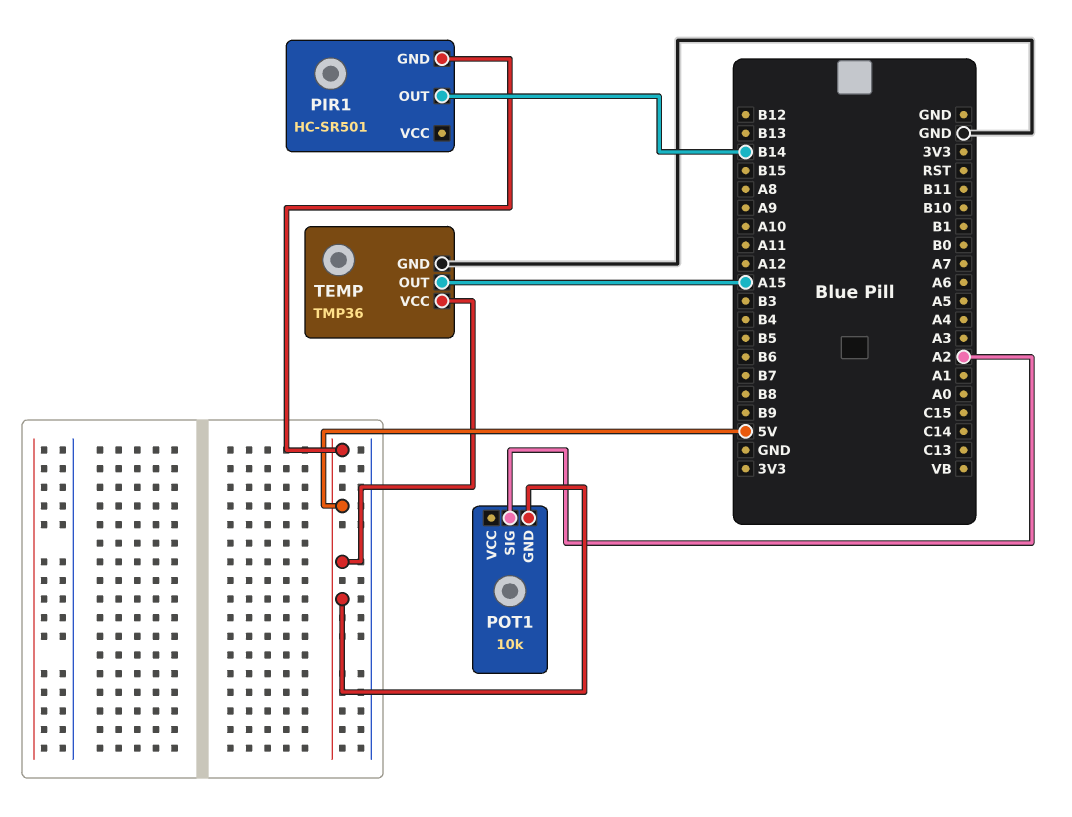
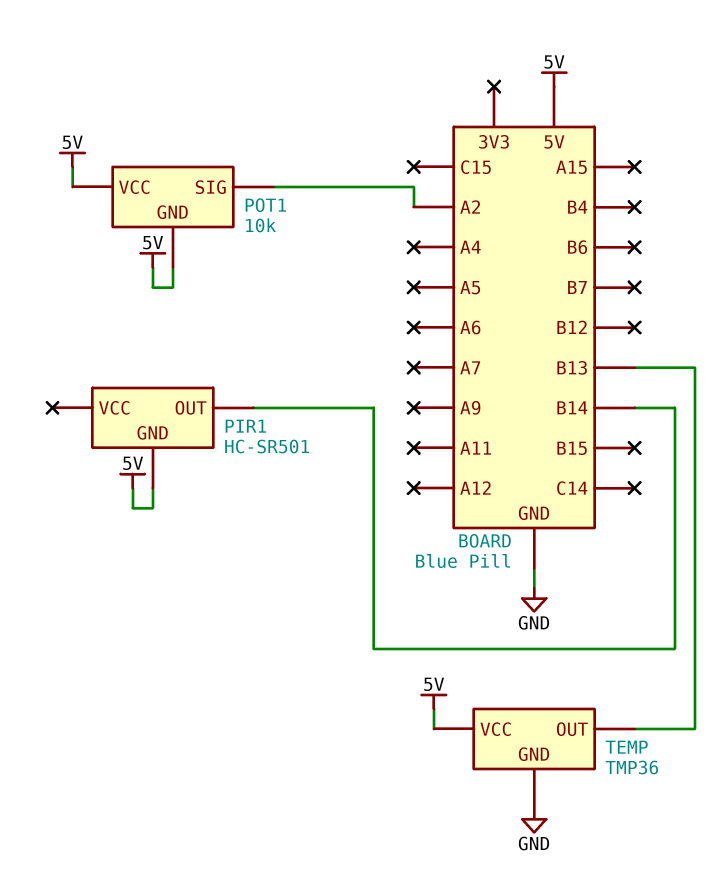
POT1 pin VCC: none -> 5V
TEMP pin OUT: A15 -> B13

